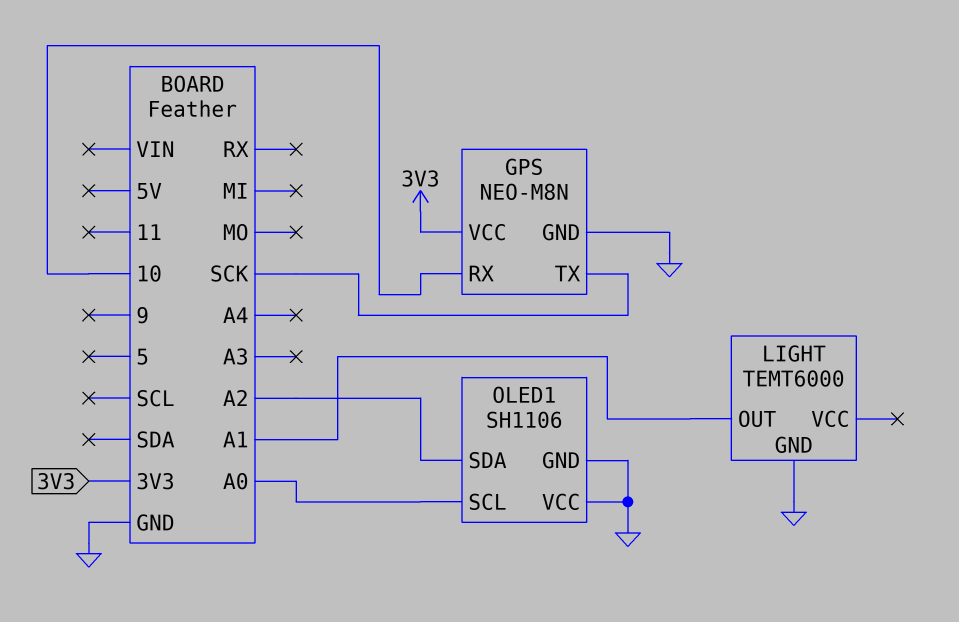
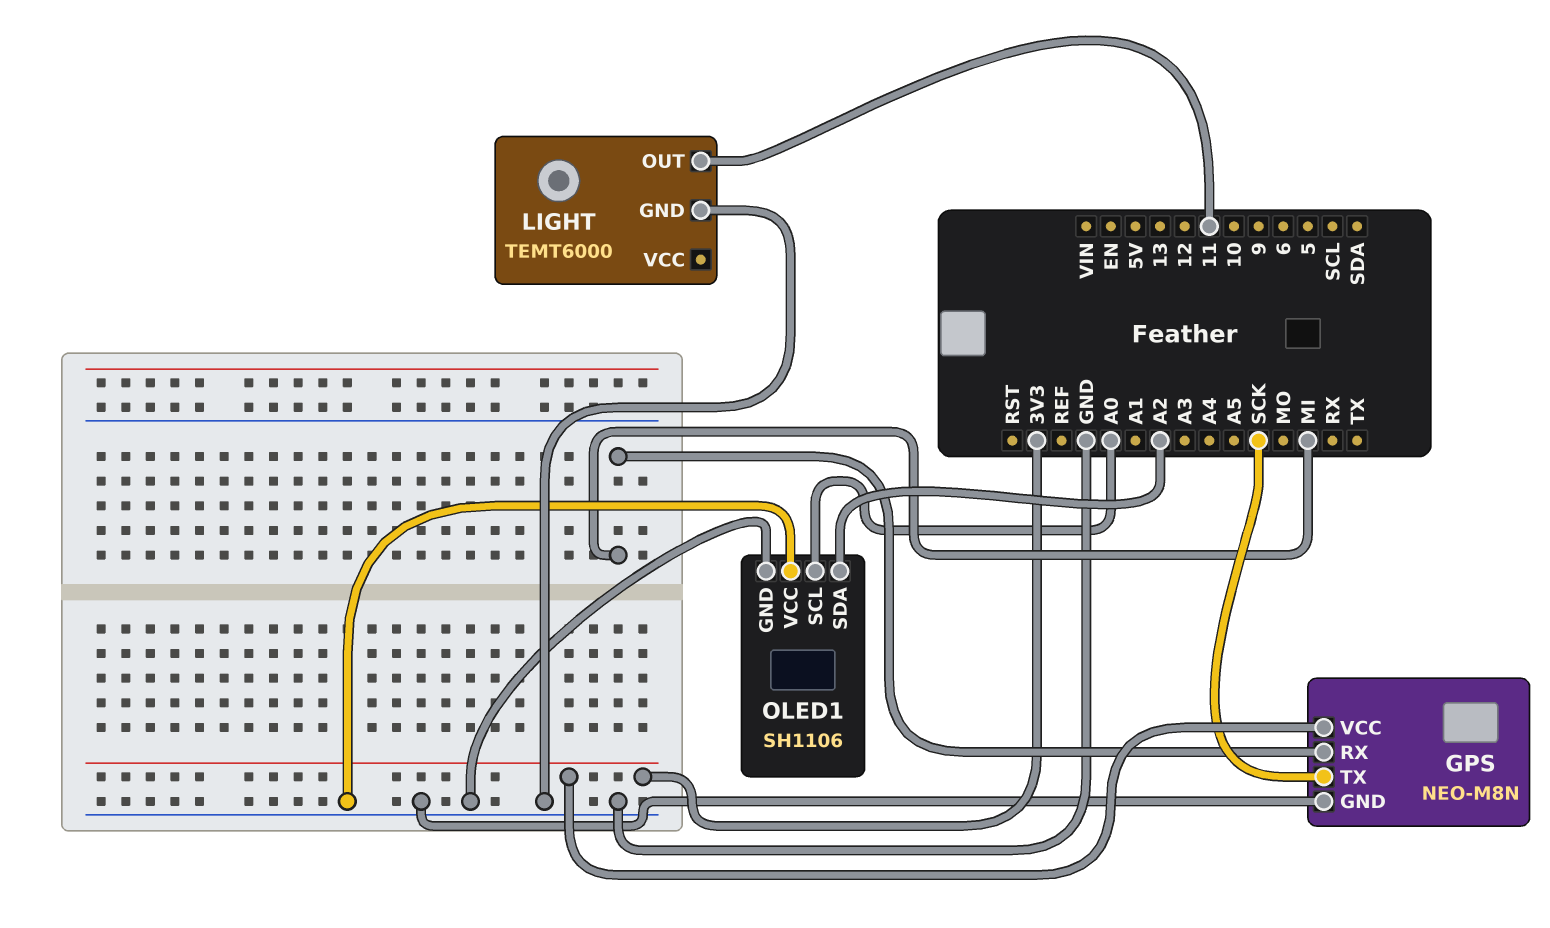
GPS pin RX: 10 -> MI
LIGHT pin OUT: A1 -> 11

